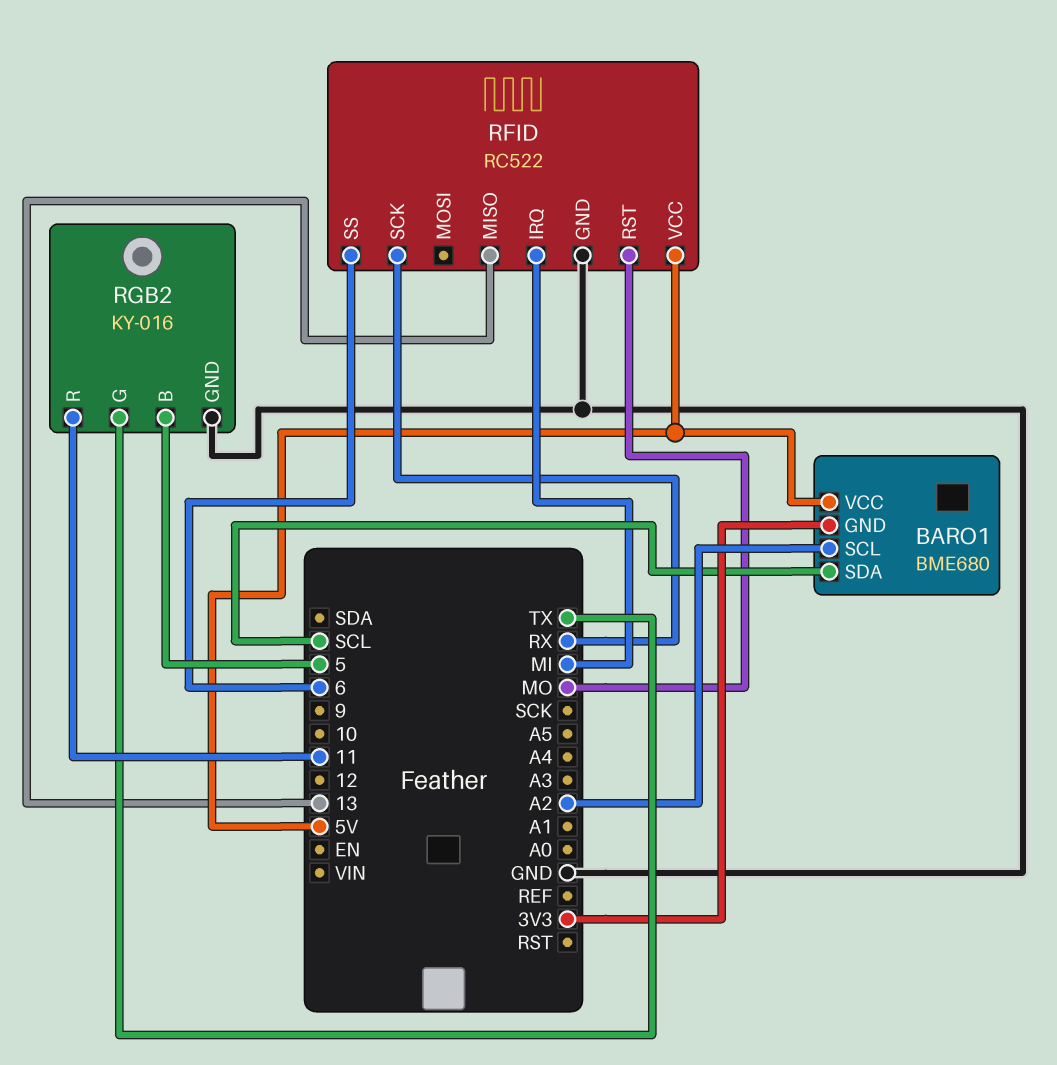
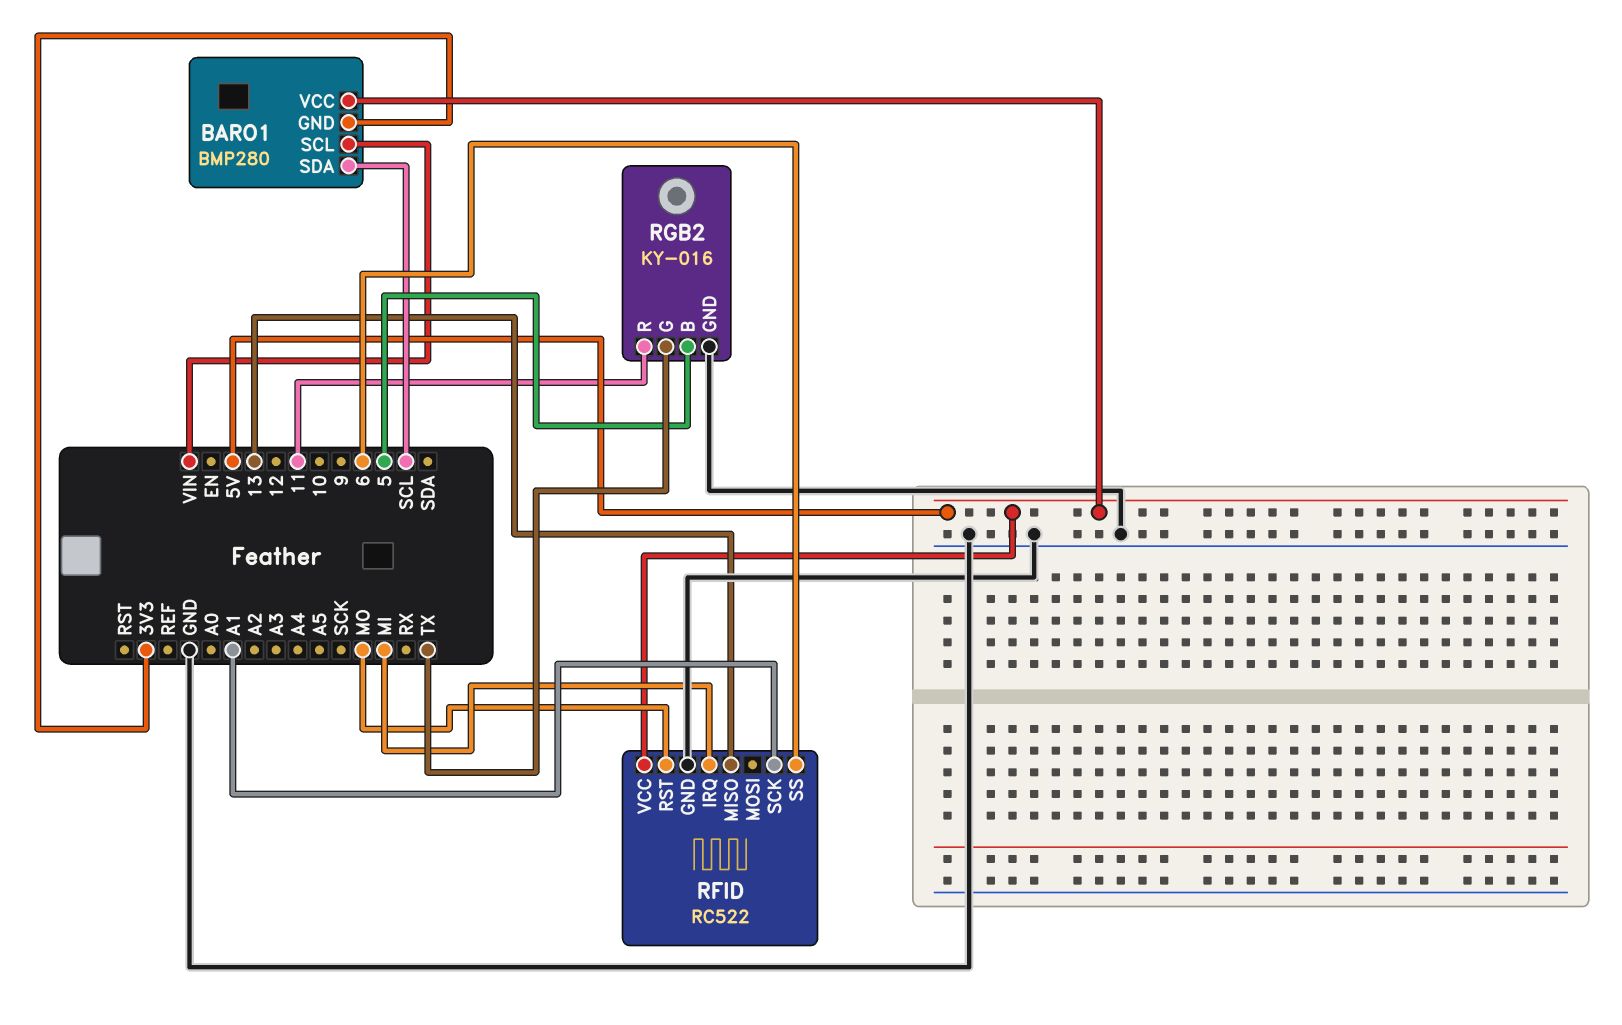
BARO1: BME680 -> BMP280
BARO1 pin SCL: A2 -> VIN
RFID pin SCK: RX -> A1

